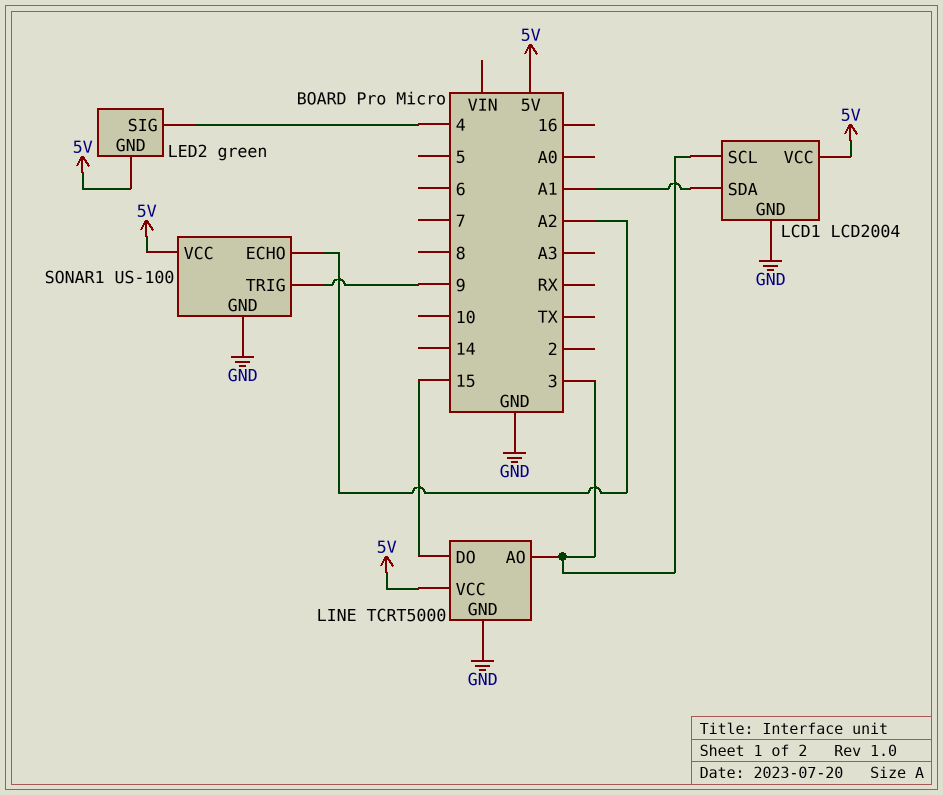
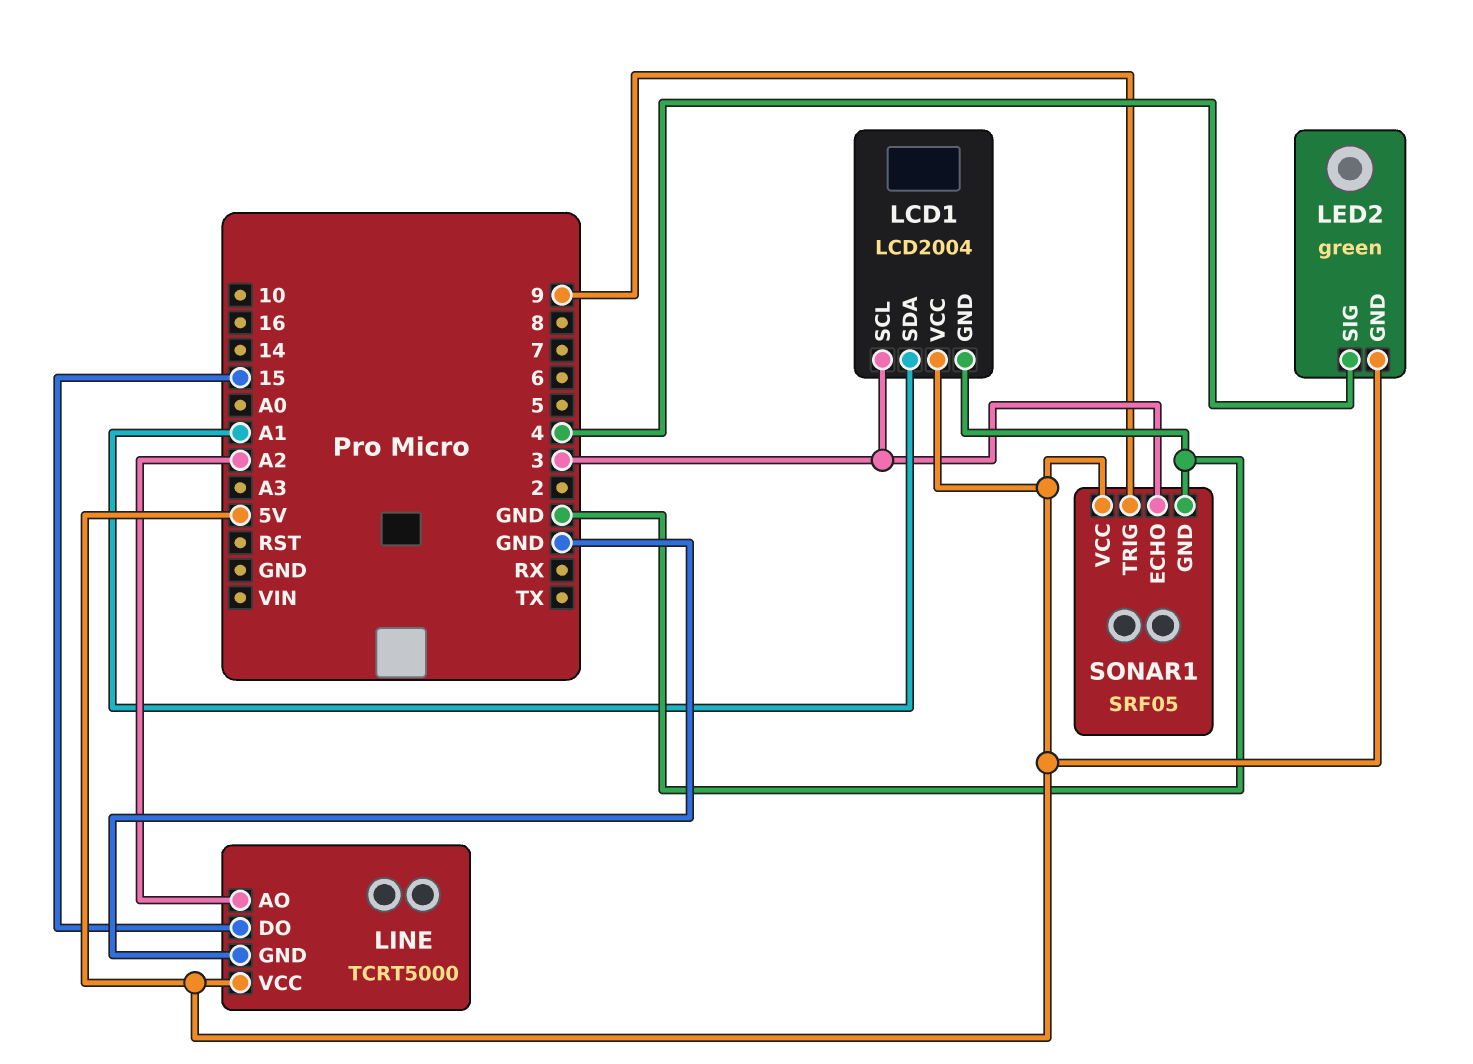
LINE pin AO: 3 -> A2
SONAR1: US-100 -> SRF05
SONAR1 pin ECHO: A2 -> 3

